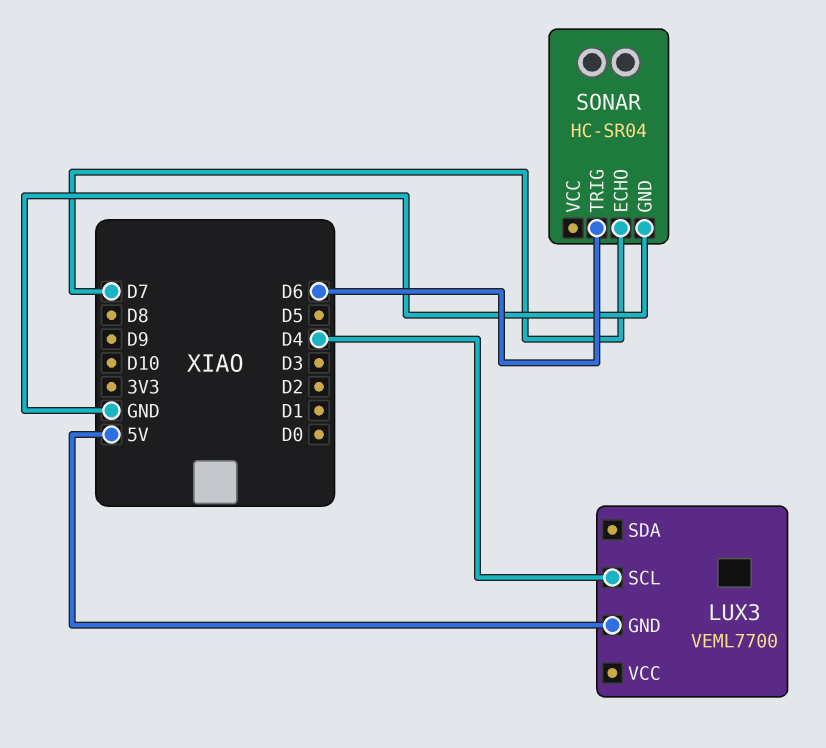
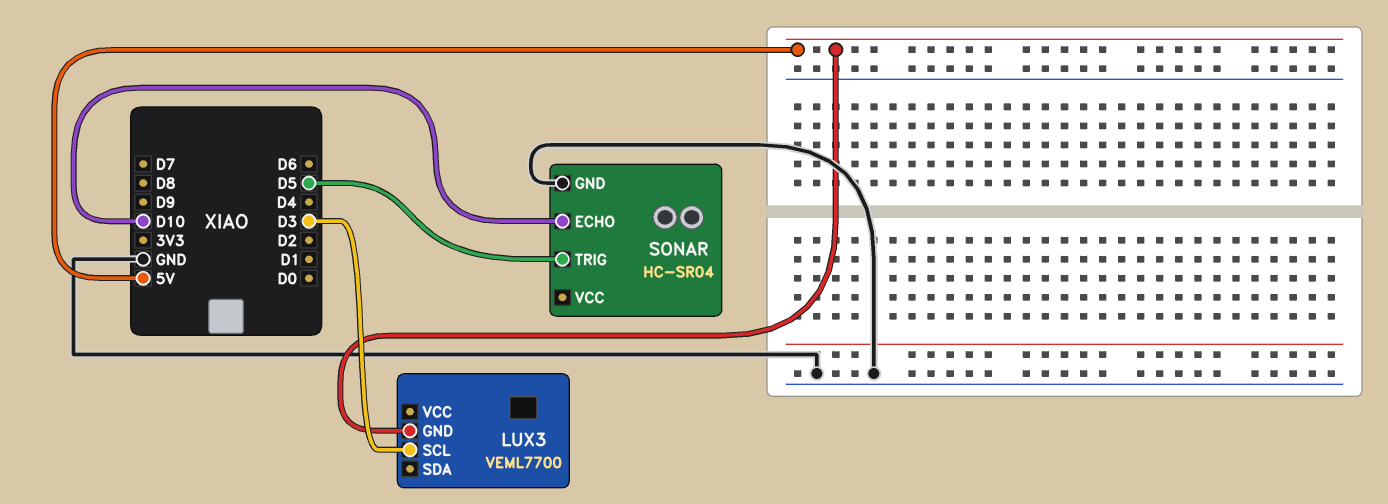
LUX3 pin SCL: D4 -> D3
SONAR pin ECHO: D7 -> D10
SONAR pin TRIG: D6 -> D5

